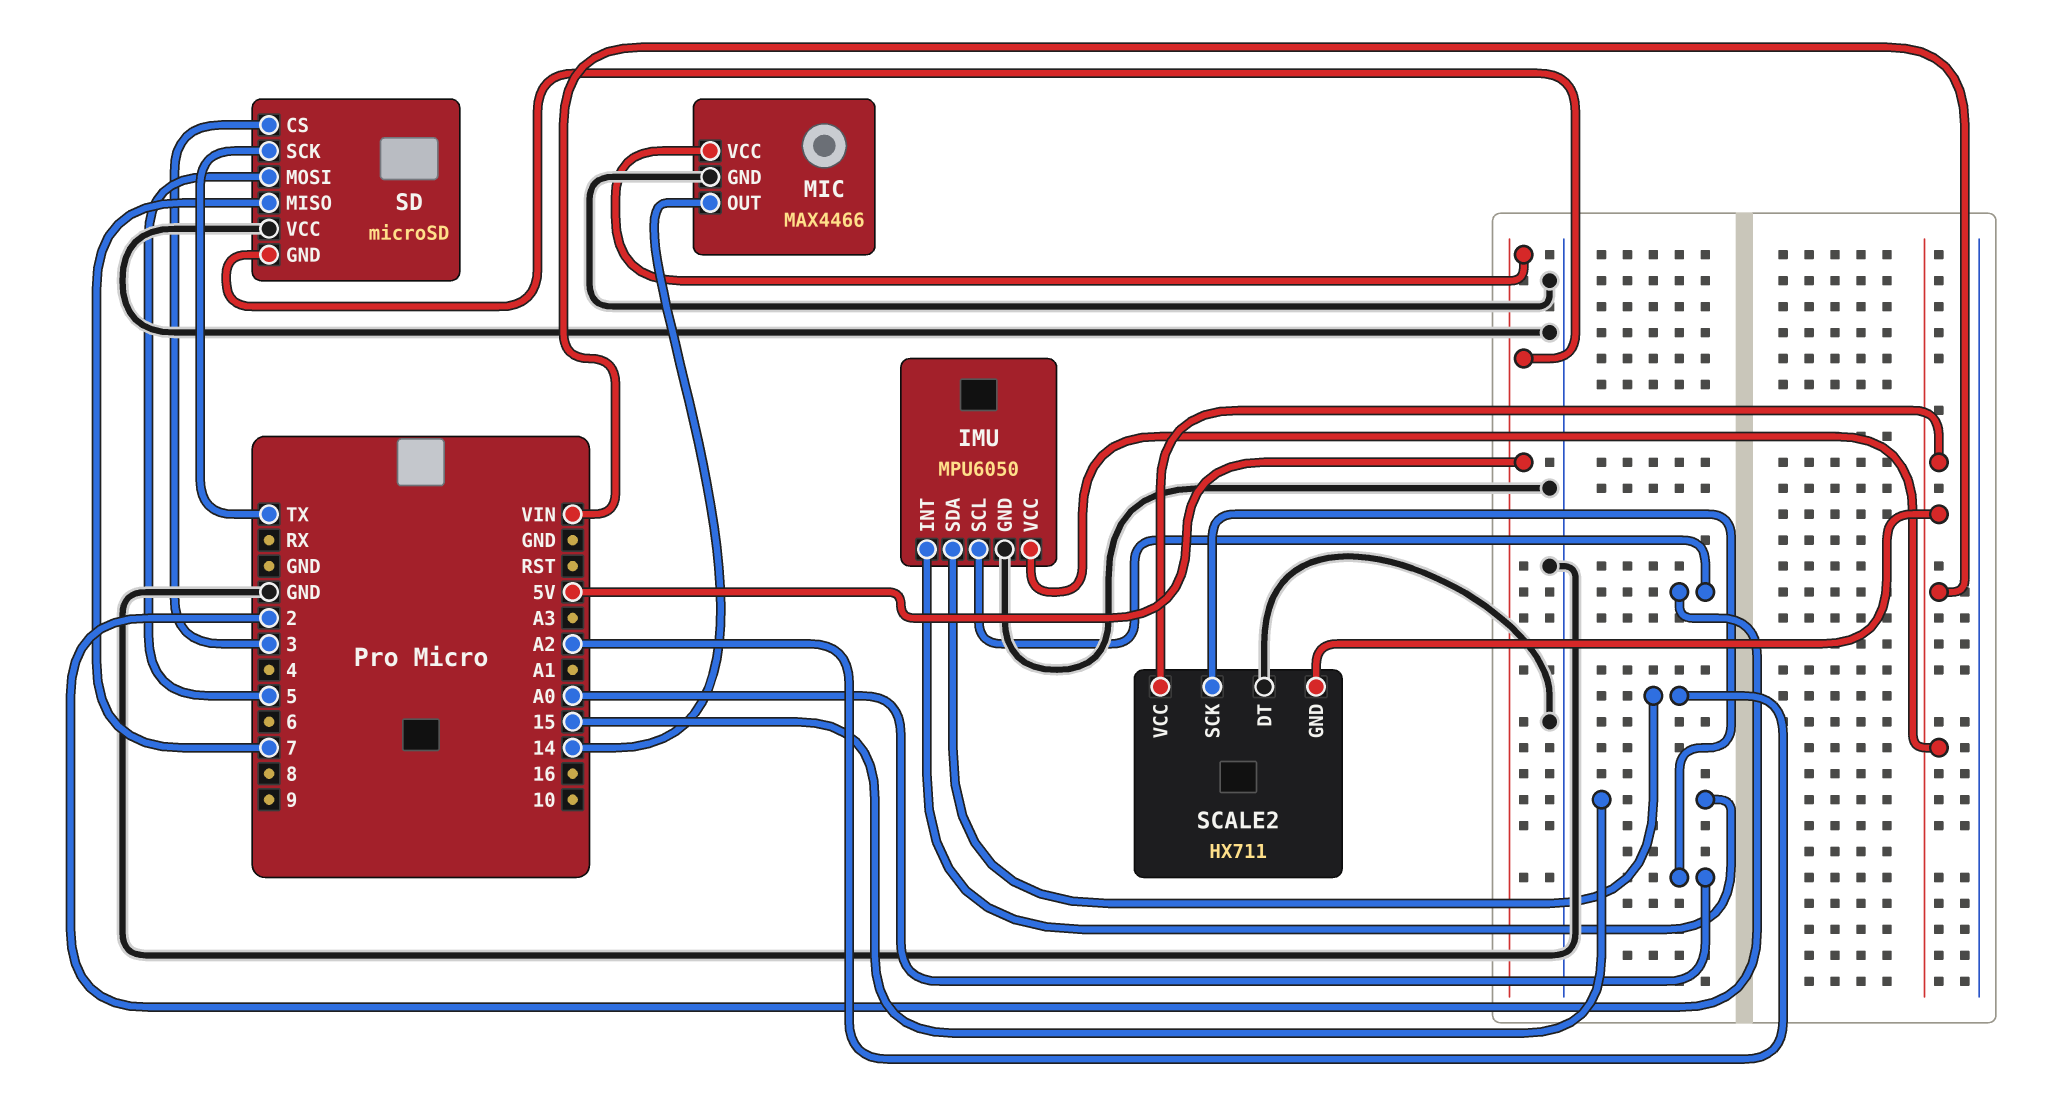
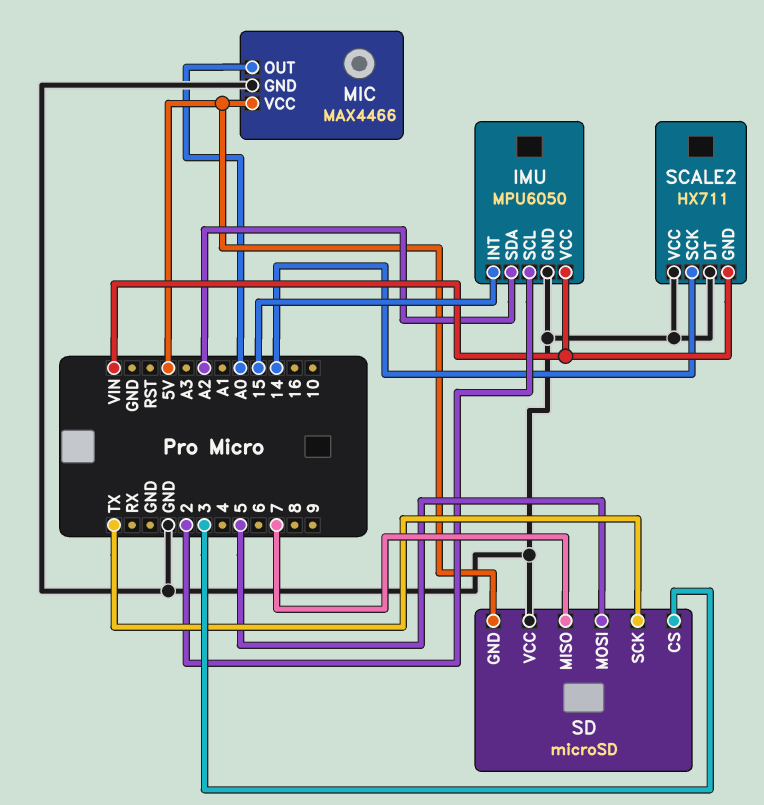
MIC pin OUT: 14 -> A0
SCALE2 pin SCK: A0 -> 14
SCALE2 pin VCC: VIN -> GND

